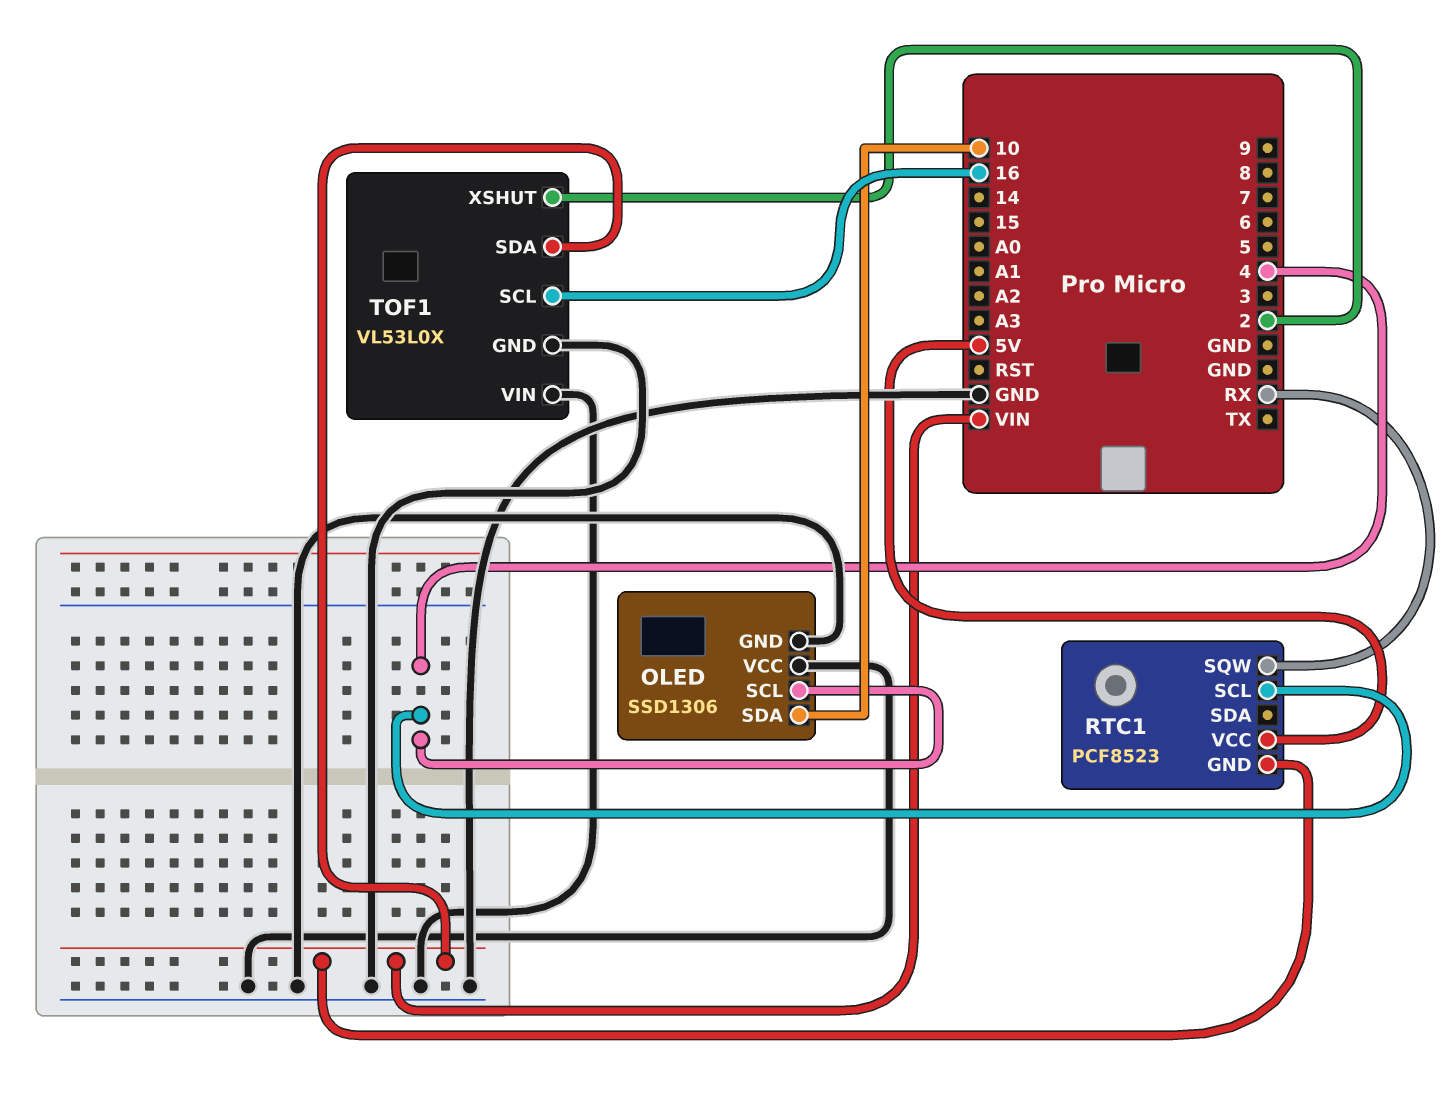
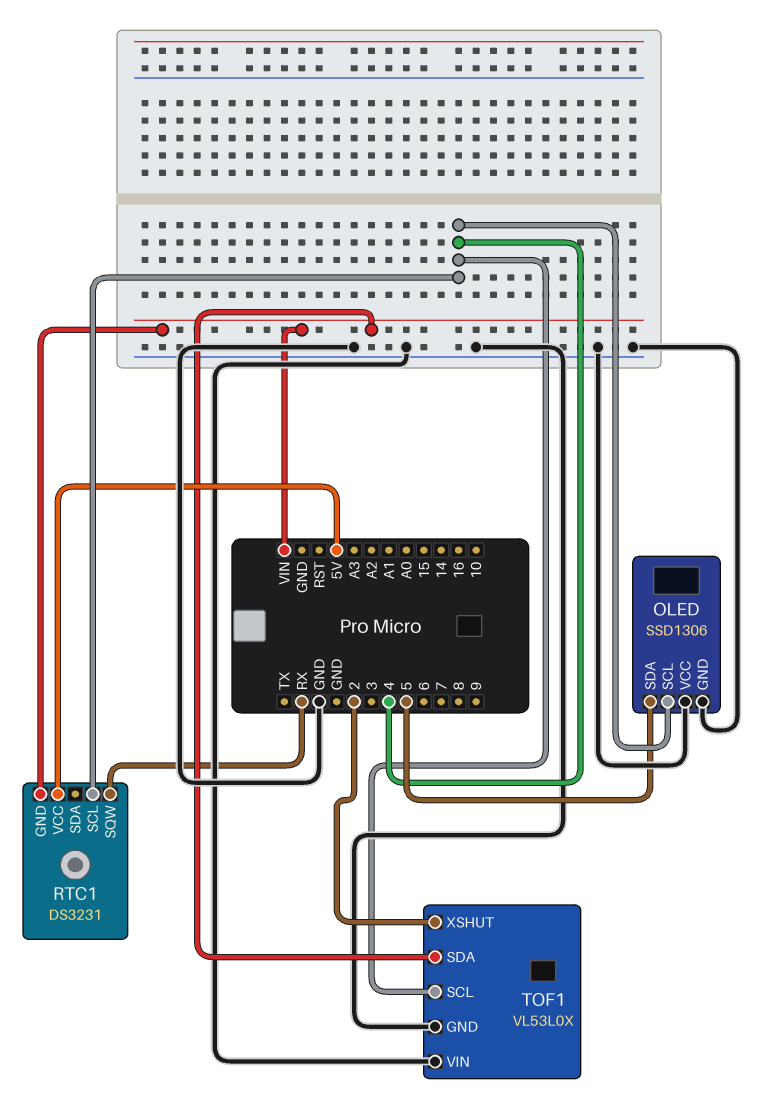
OLED pin SDA: 10 -> 5
RTC1: PCF8523 -> DS3231
TOF1 pin SCL: 16 -> 4

